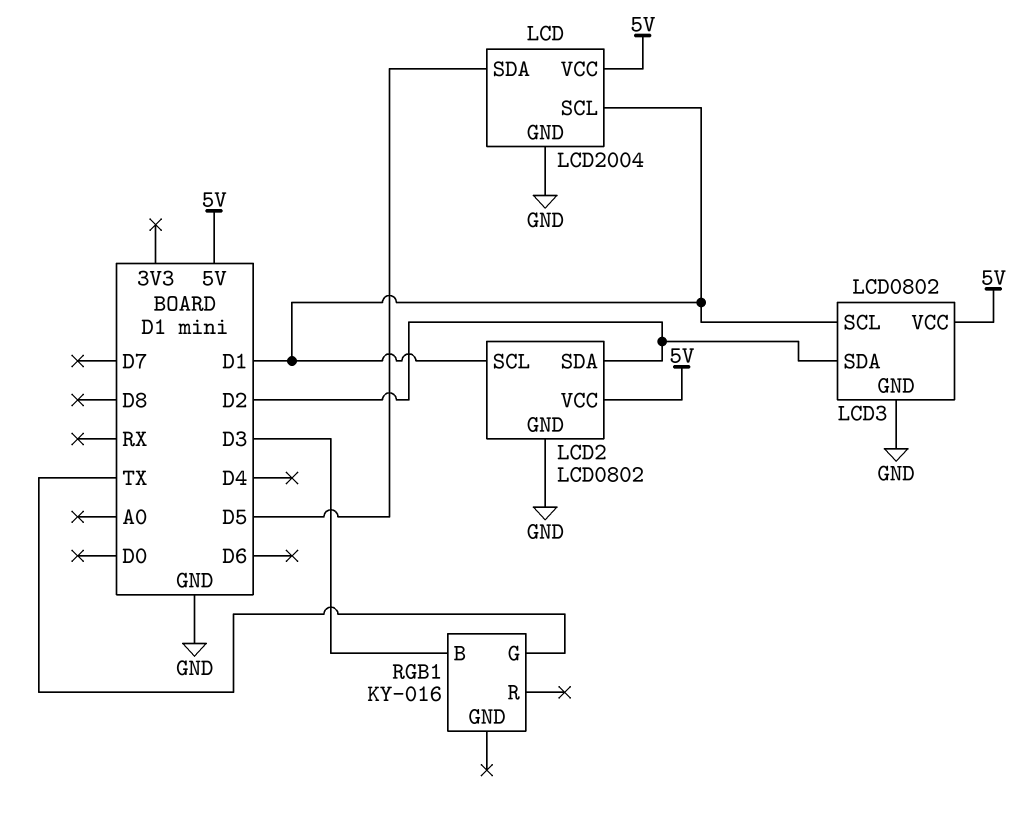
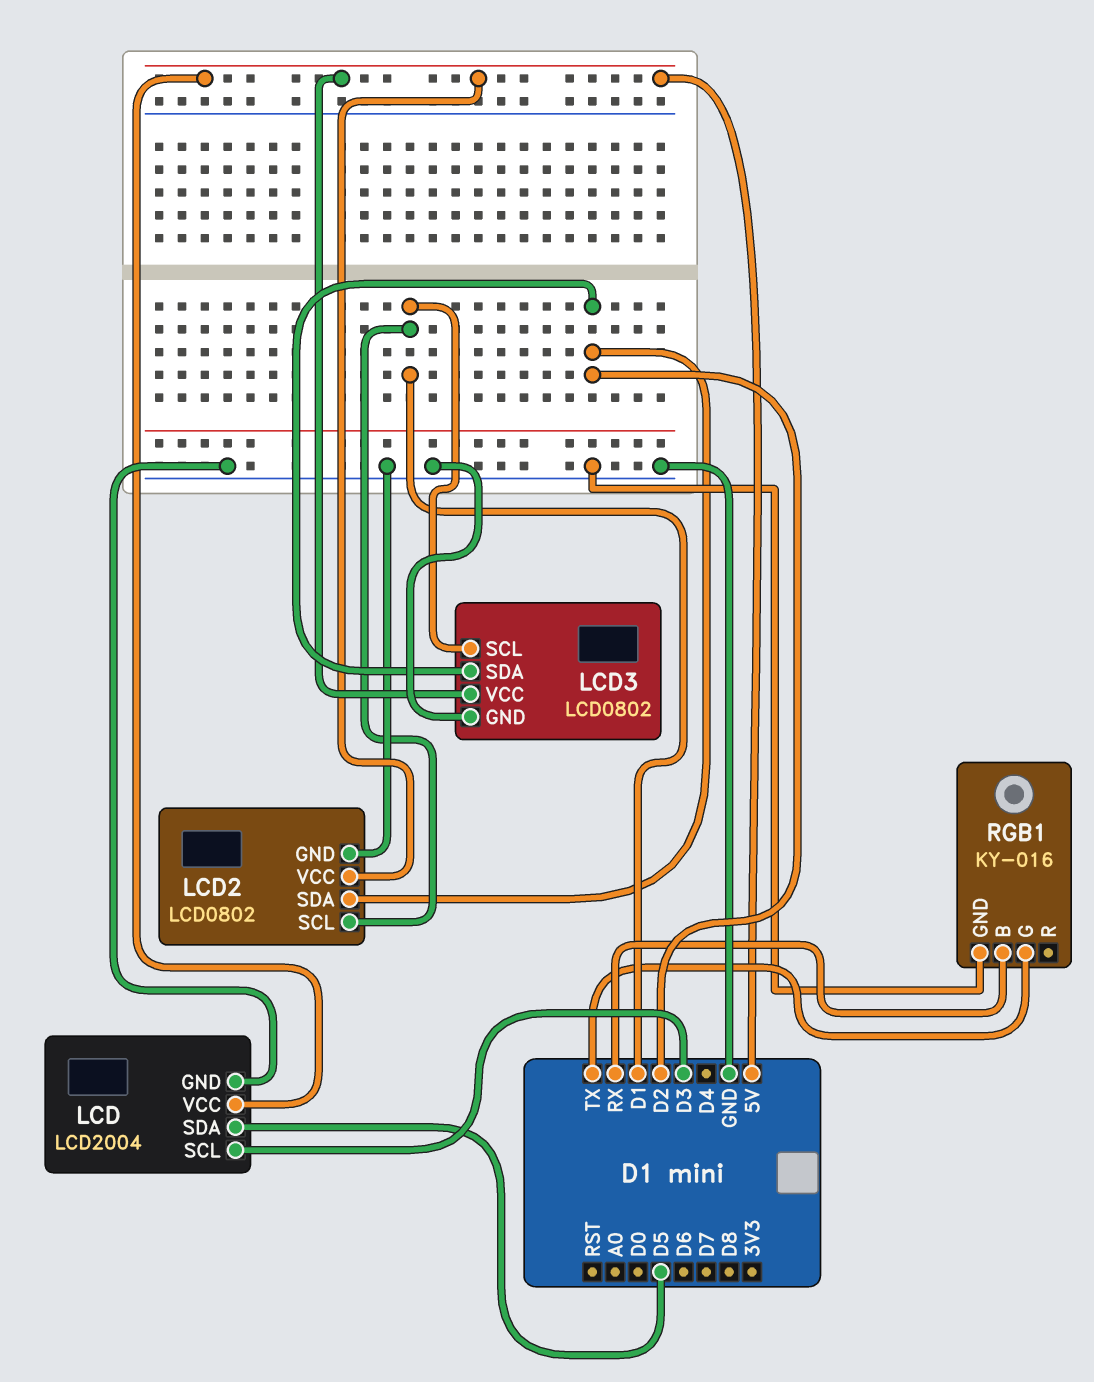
LCD pin SCL: D1 -> D3
RGB1 pin B: D3 -> RX
RGB1 pin GND: none -> GND

